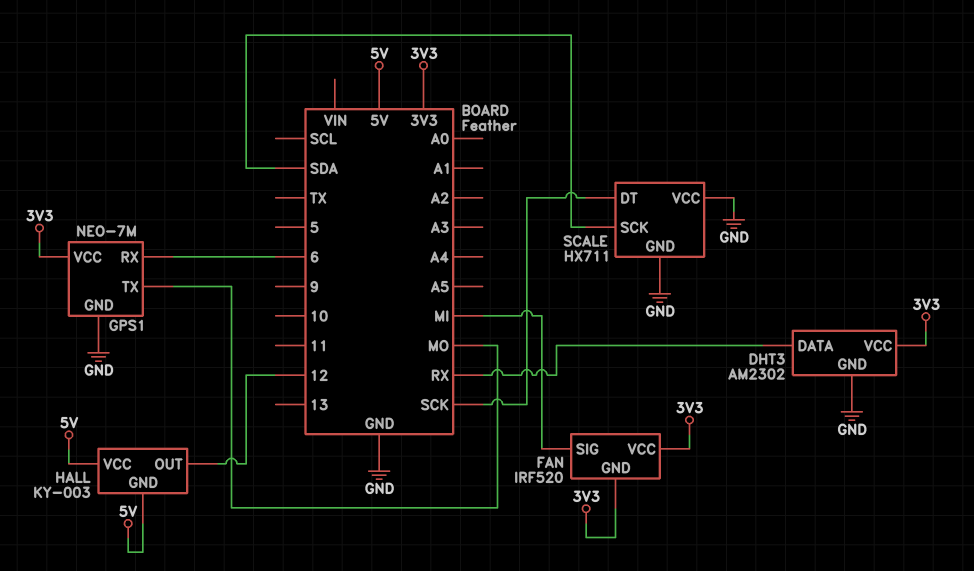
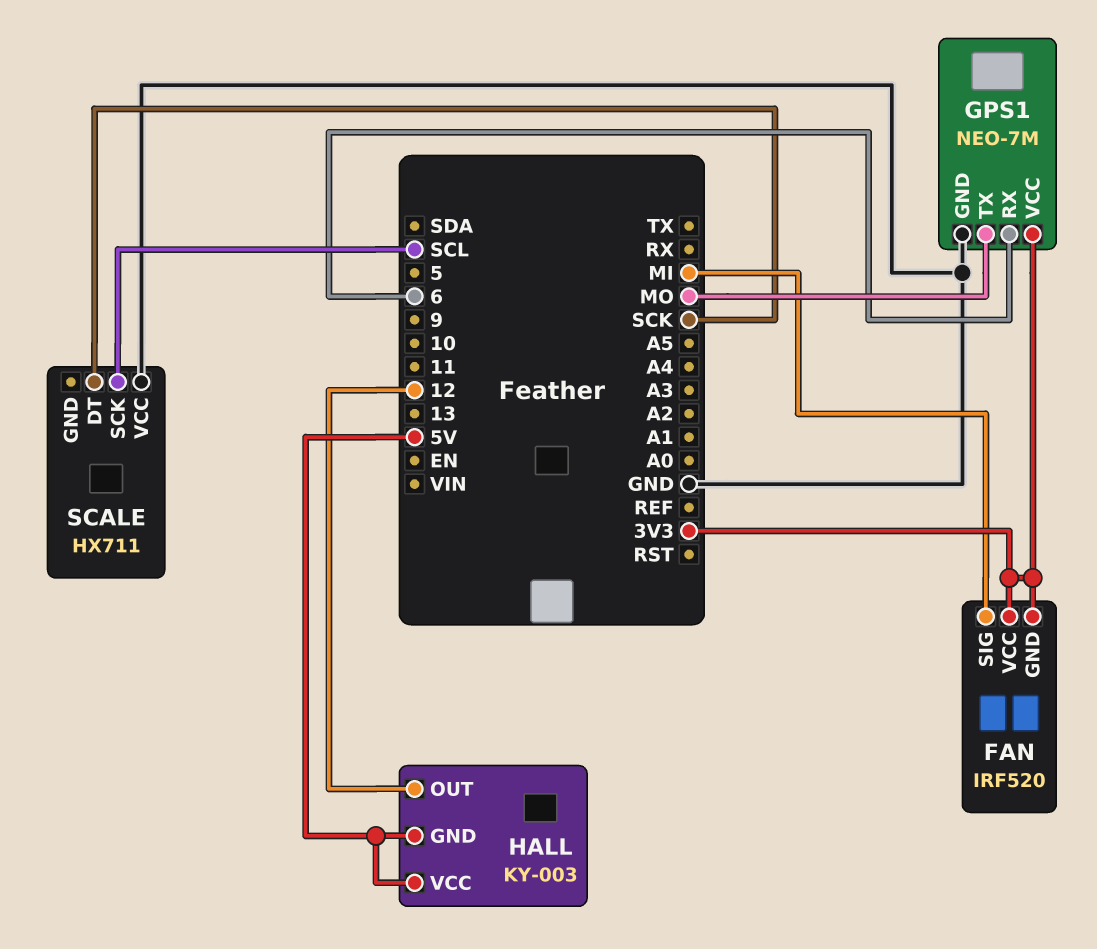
DHT3: AM2302 -> none
DHT3 pin DATA: RX -> none
DHT3 pin GND: GND -> none
DHT3 pin VCC: 3V3 -> none
SCALE pin GND: GND -> none
SCALE pin SCK: SDA -> SCL

